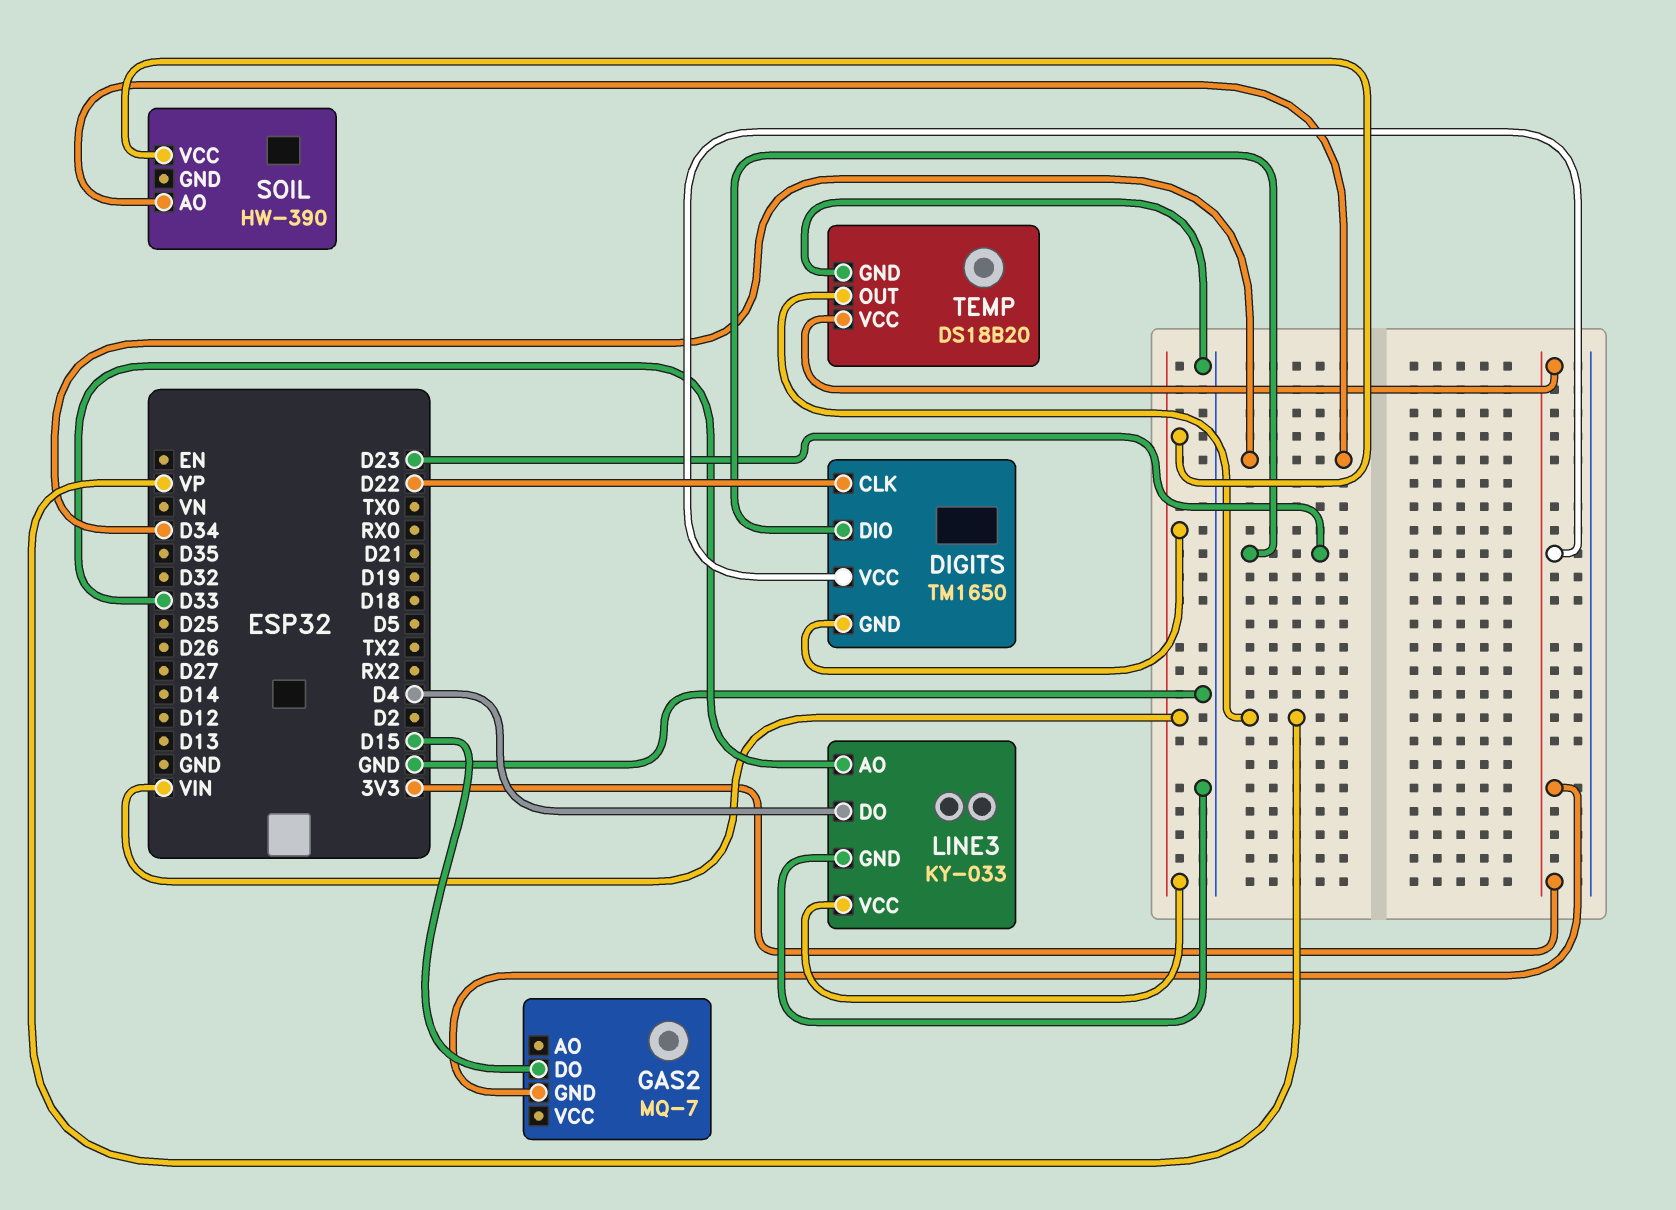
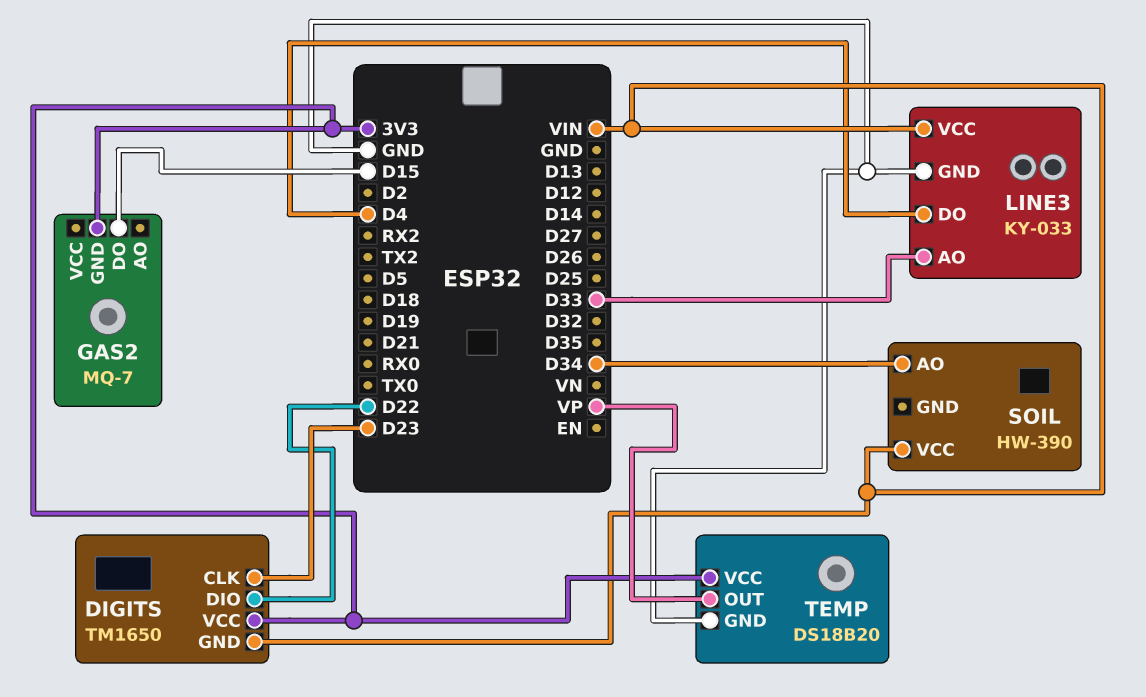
DIGITS pin CLK: D22 -> D23
DIGITS pin DIO: D23 -> D22

